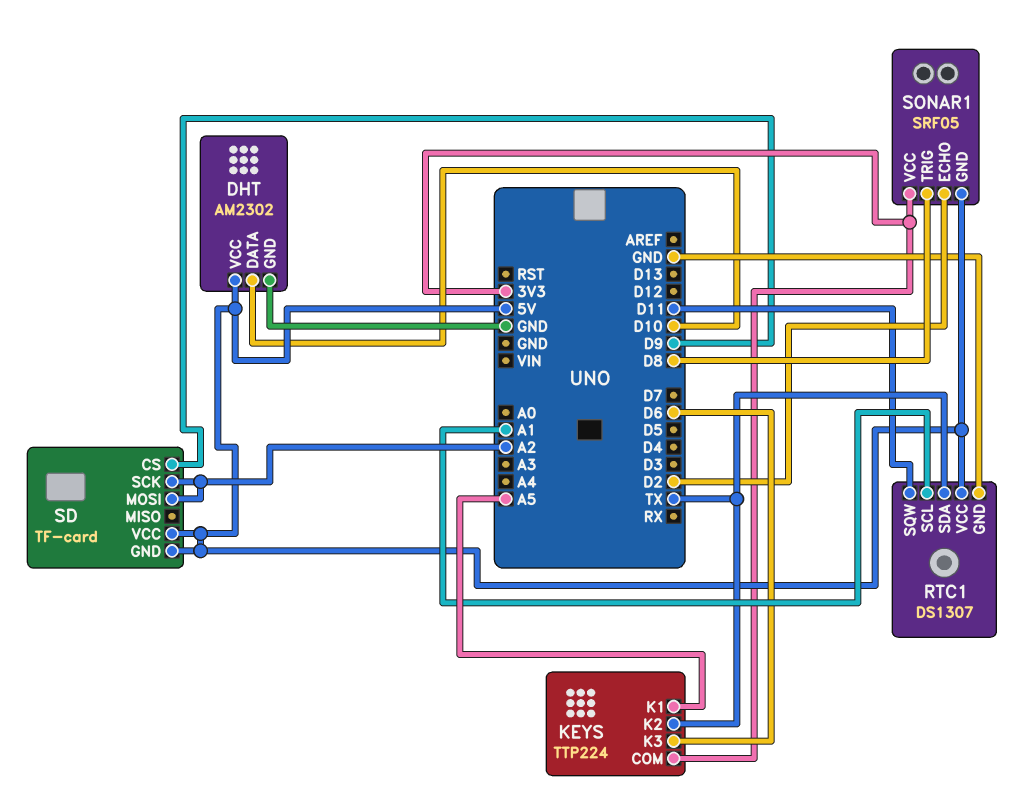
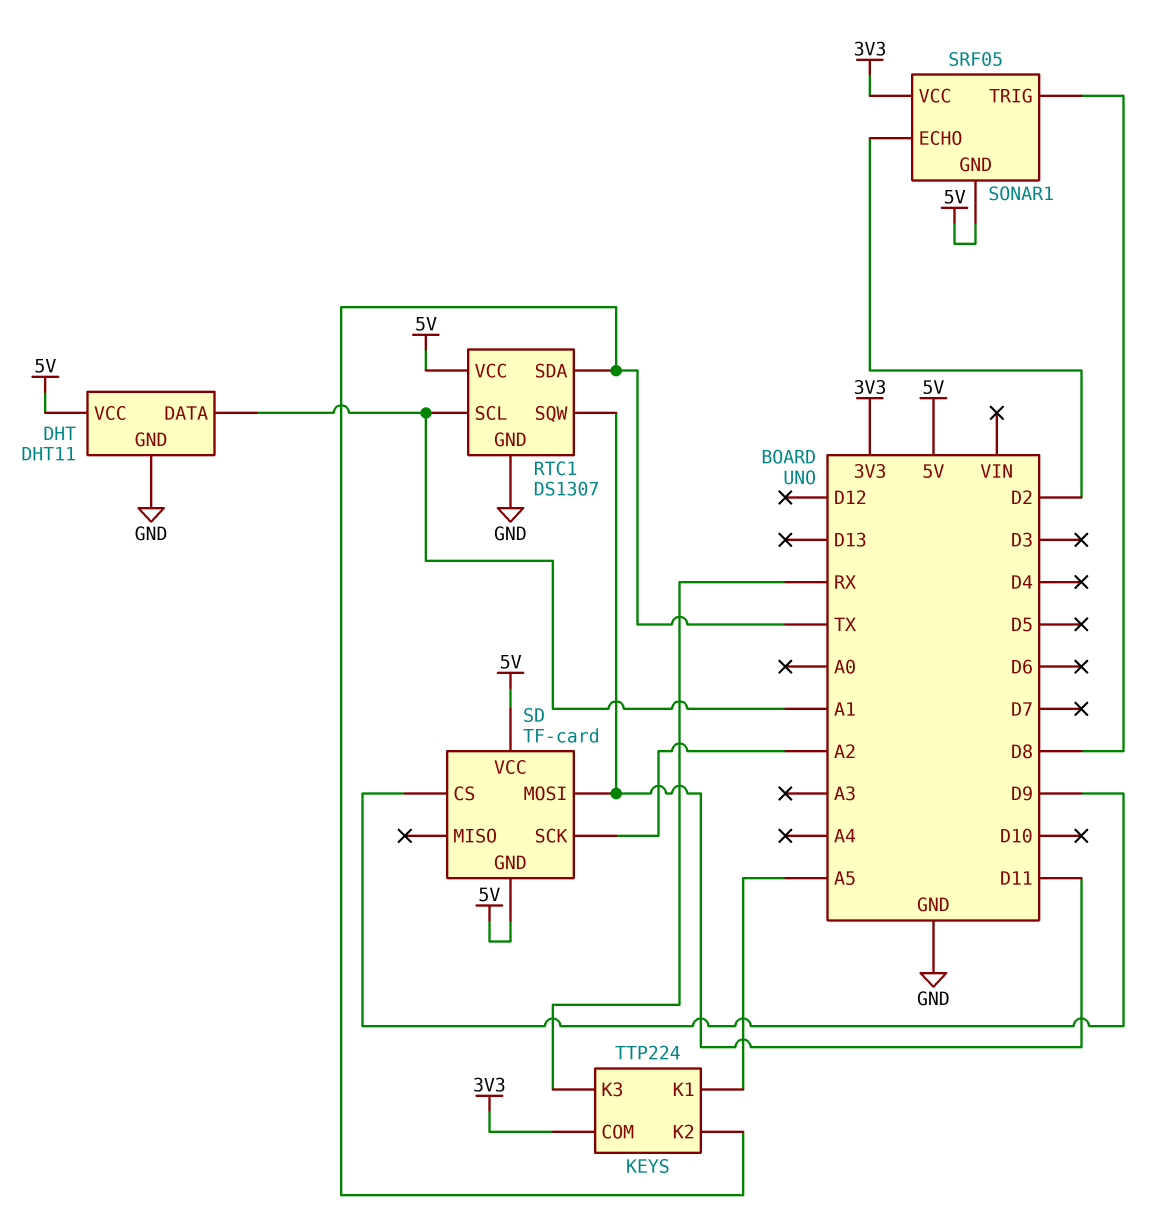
DHT: AM2302 -> DHT11
DHT pin DATA: D10 -> A1
KEYS pin K3: D6 -> RX
SD pin MOSI: A2 -> D11

